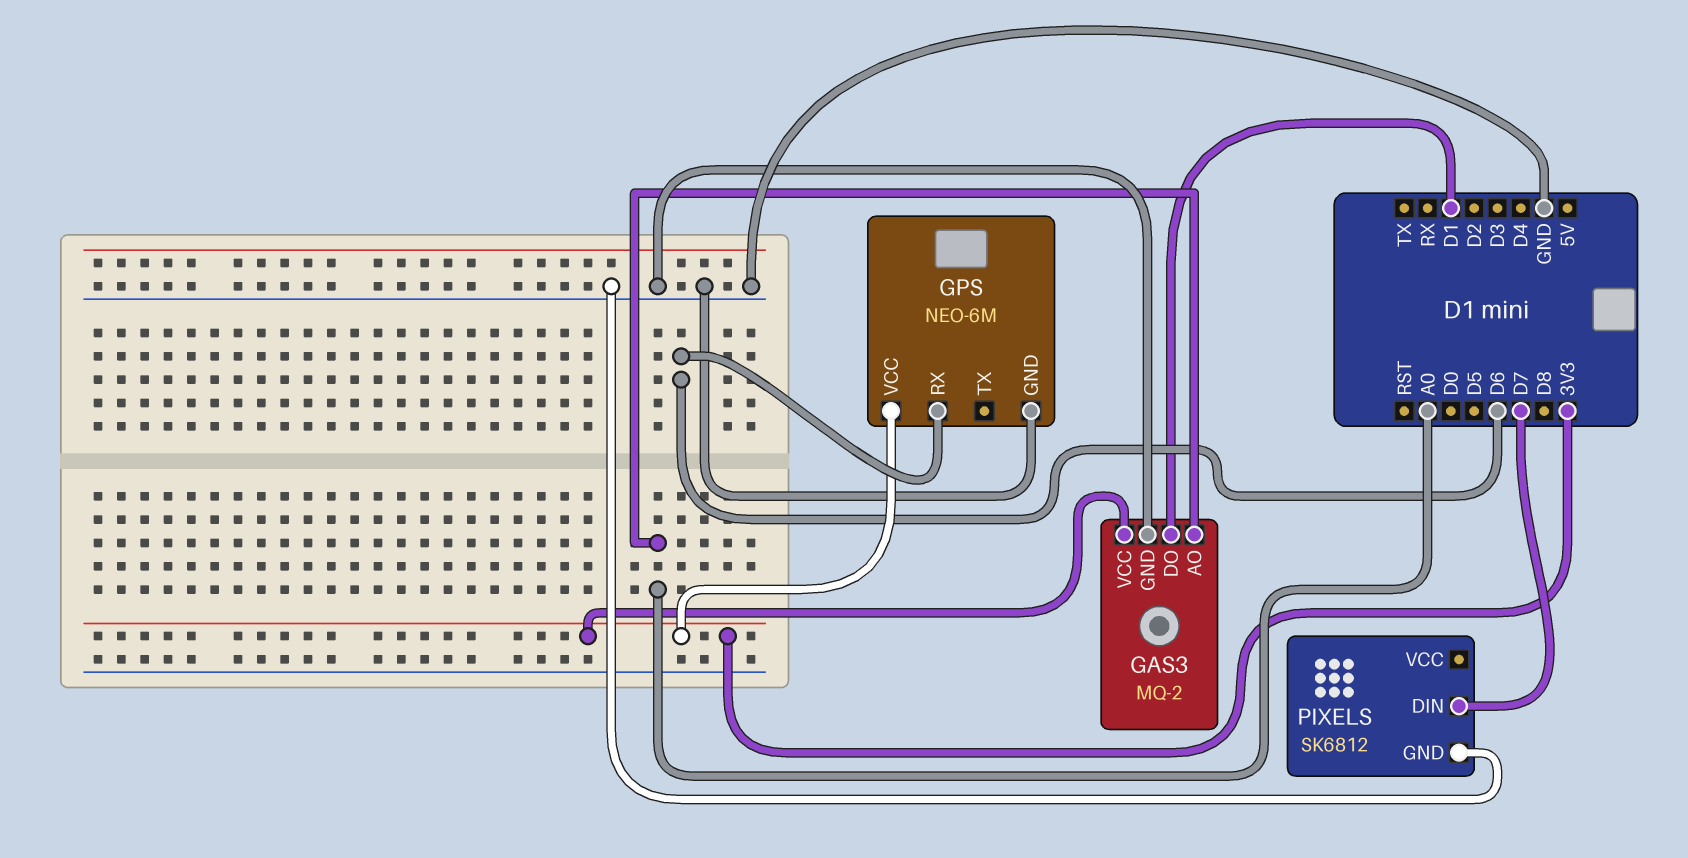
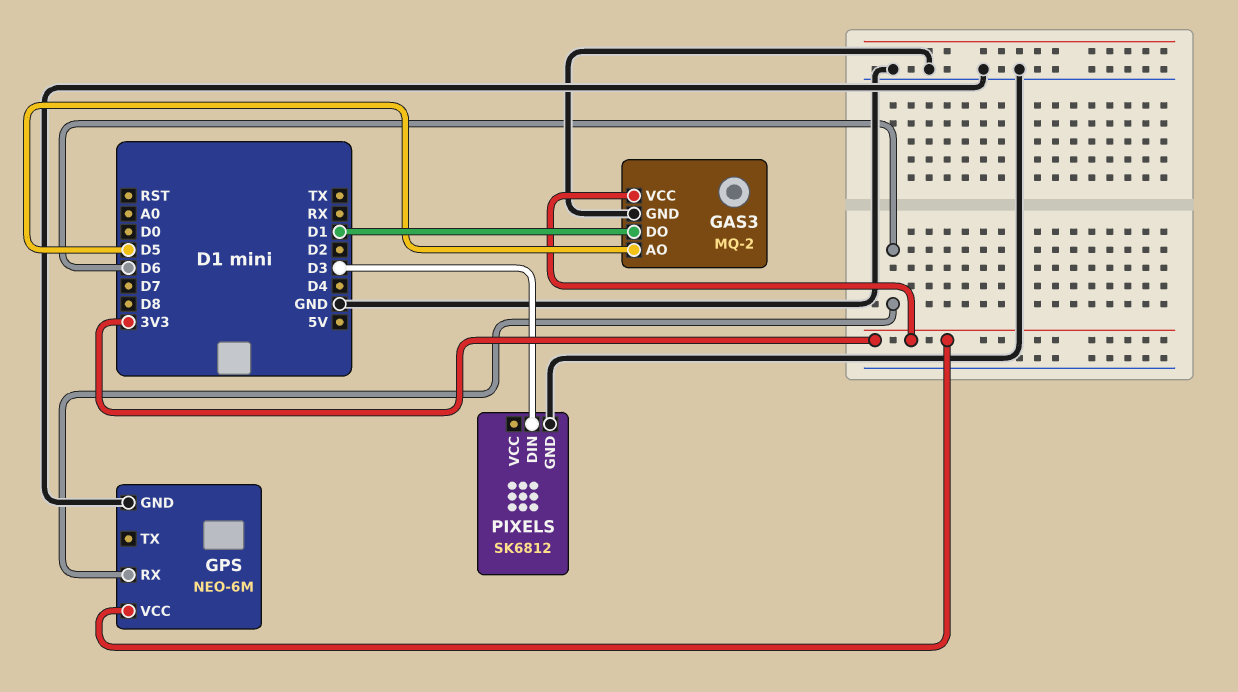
GAS3 pin AO: A0 -> D5
PIXELS pin DIN: D7 -> D3

